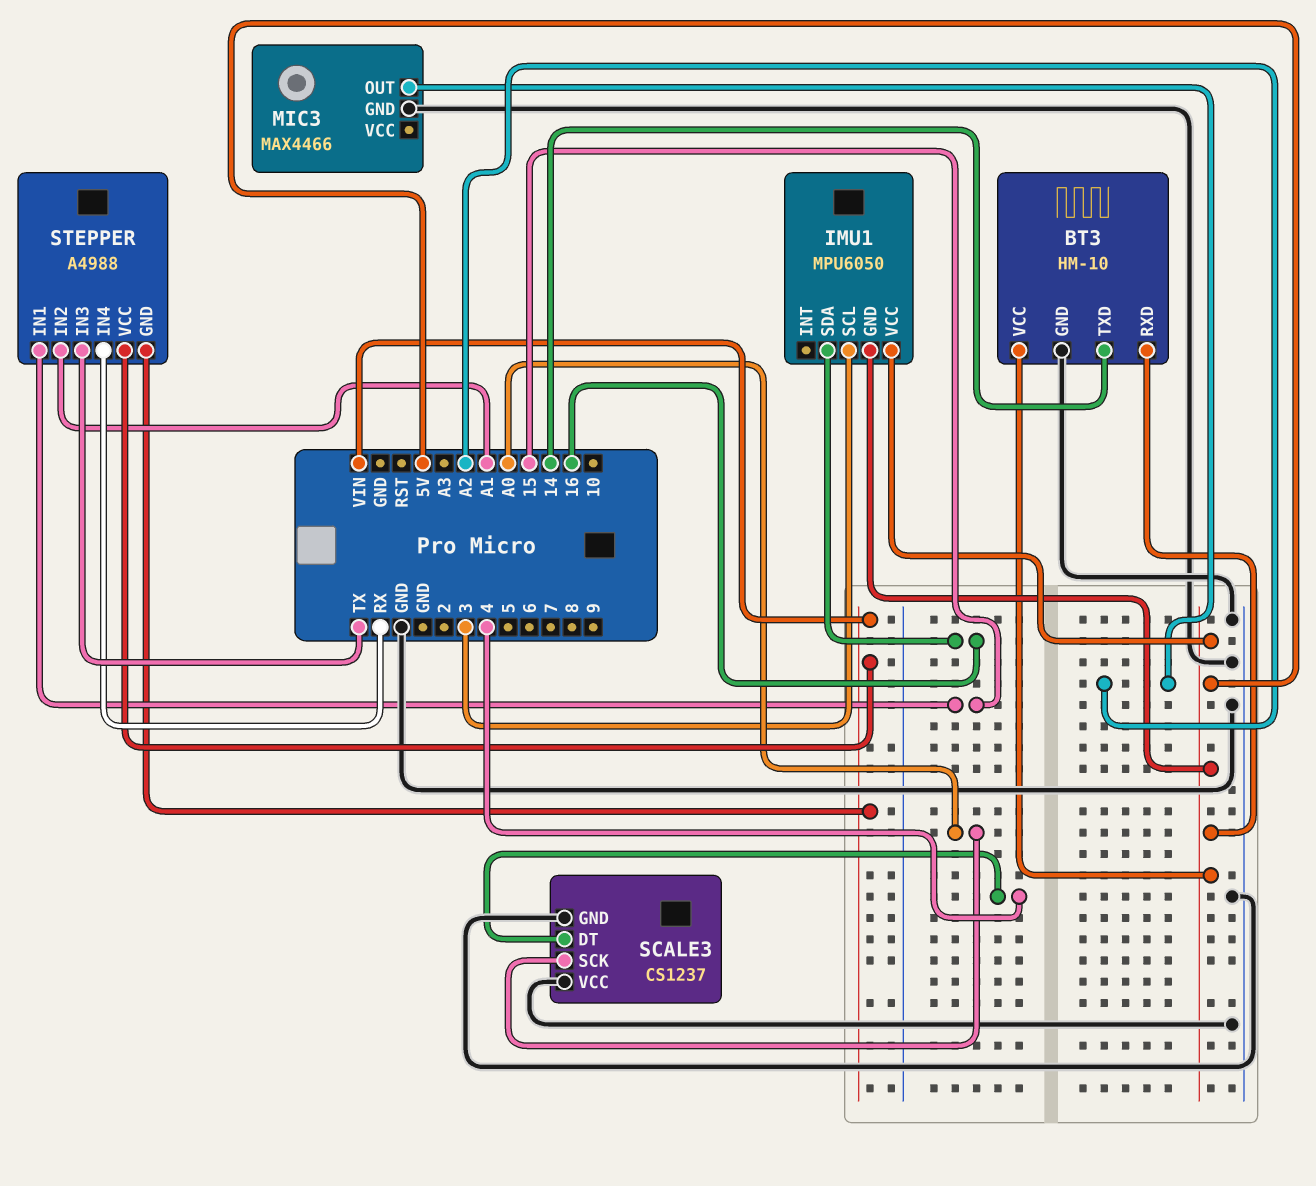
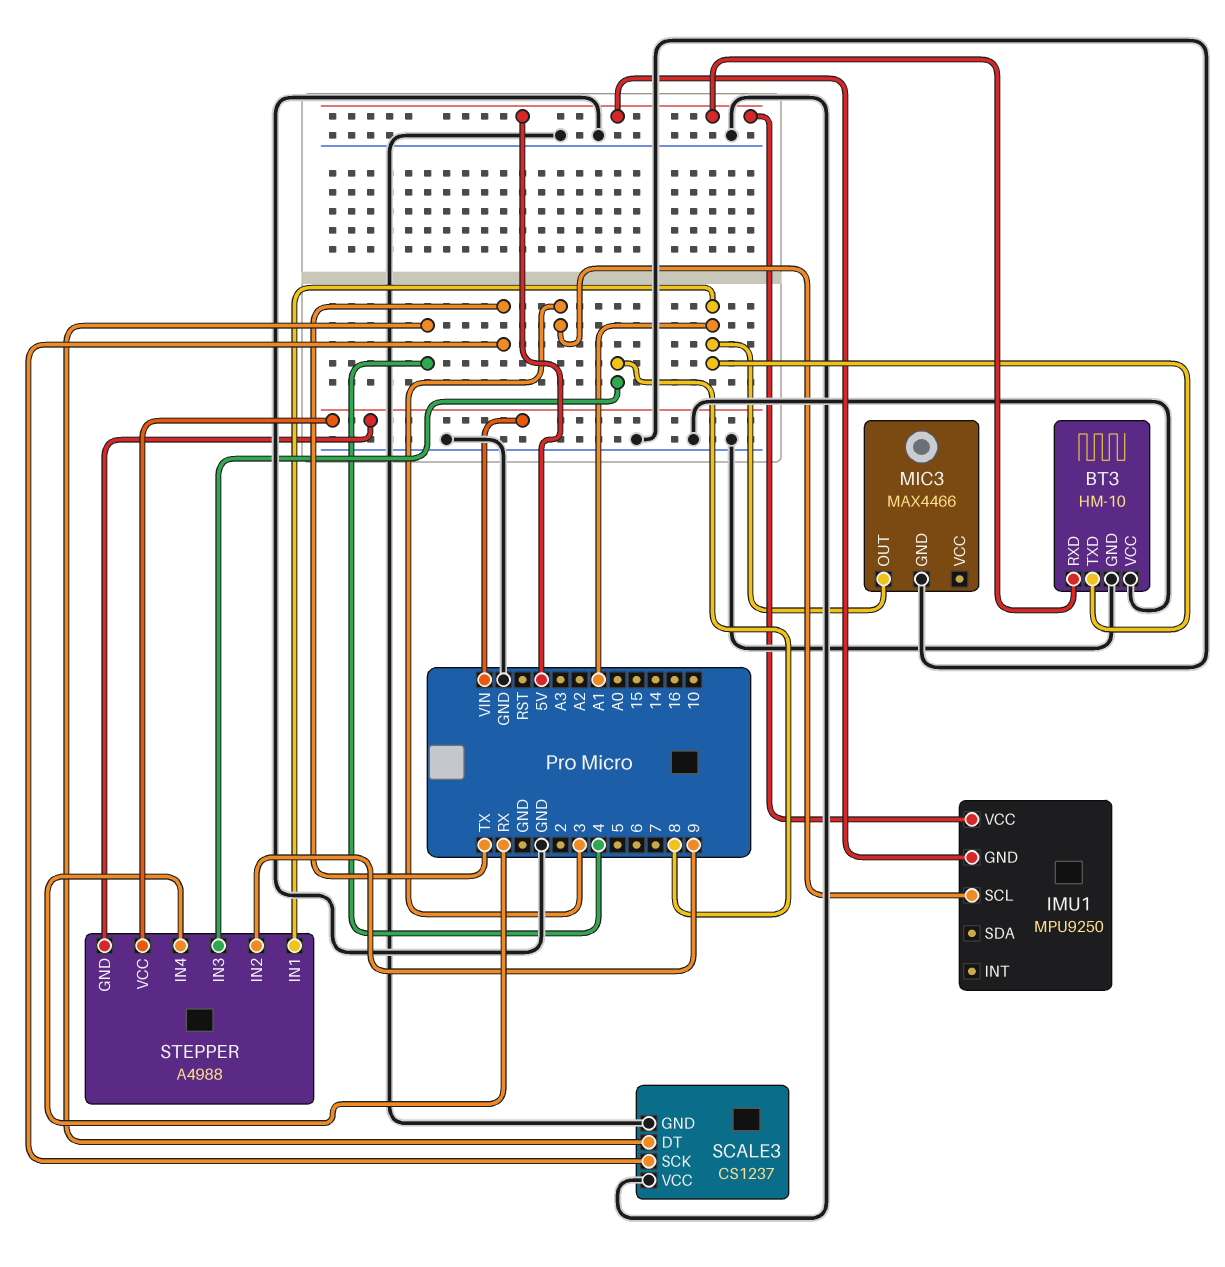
BT3 pin TXD: 14 -> A1
BT3 pin VCC: 5V -> GND
IMU1: MPU6050 -> MPU9250
IMU1 pin SDA: 16 -> none
MIC3 pin OUT: A2 -> A1
SCALE3 pin SCK: A0 -> TX
STEPPER pin IN1: 15 -> A1
STEPPER pin IN2: A1 -> 9
STEPPER pin IN3: TX -> 8

